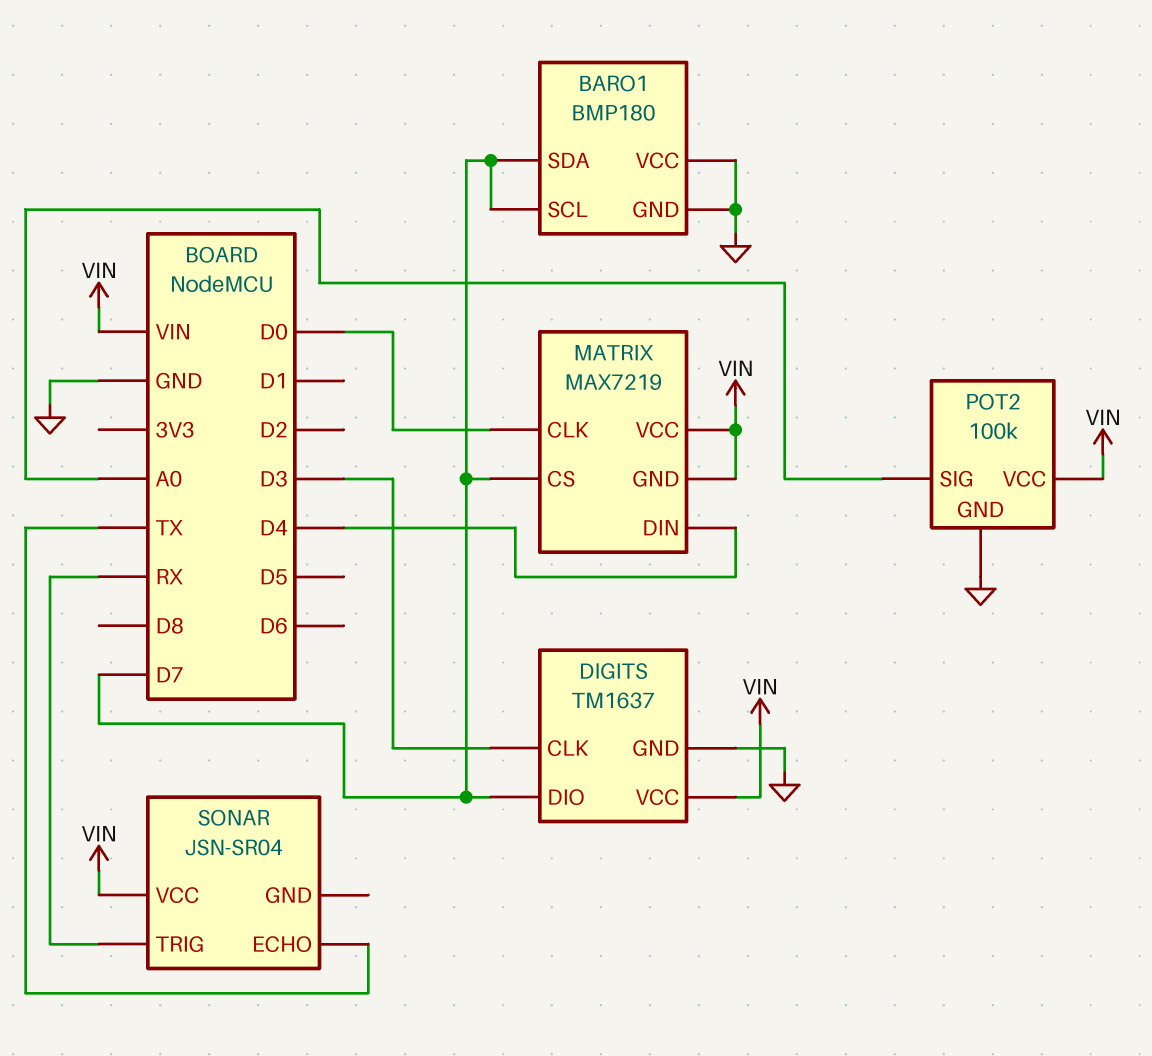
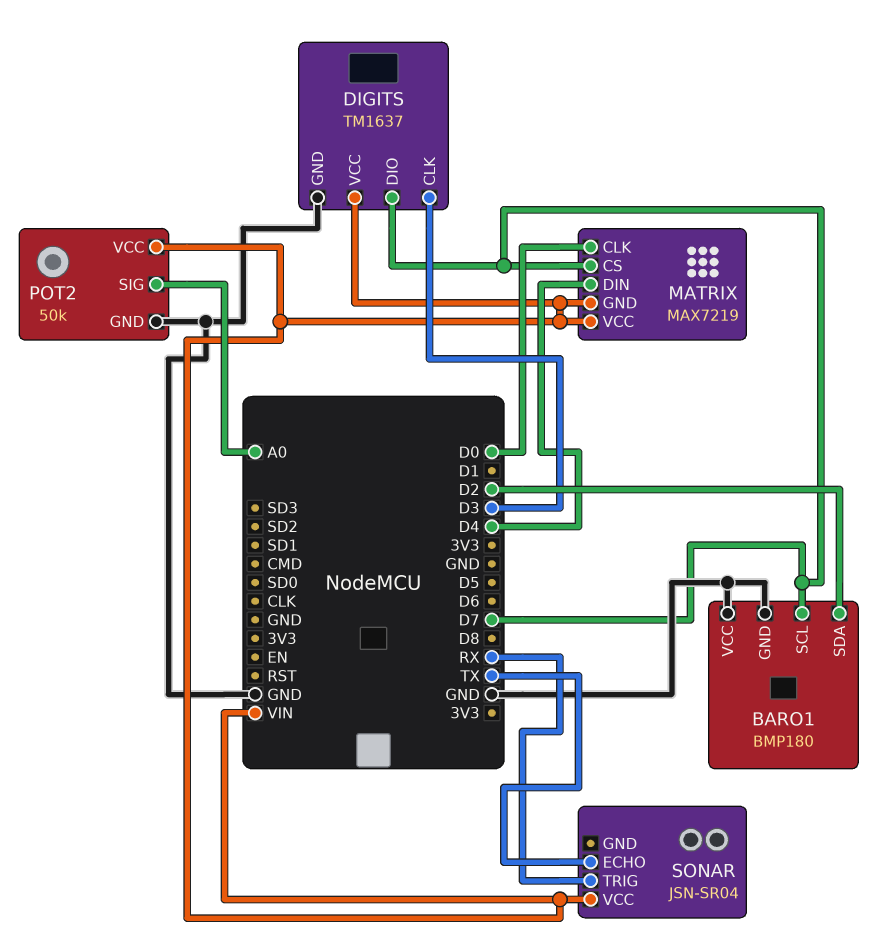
BARO1 pin SDA: D7 -> D2
POT2: 100k -> 50k

